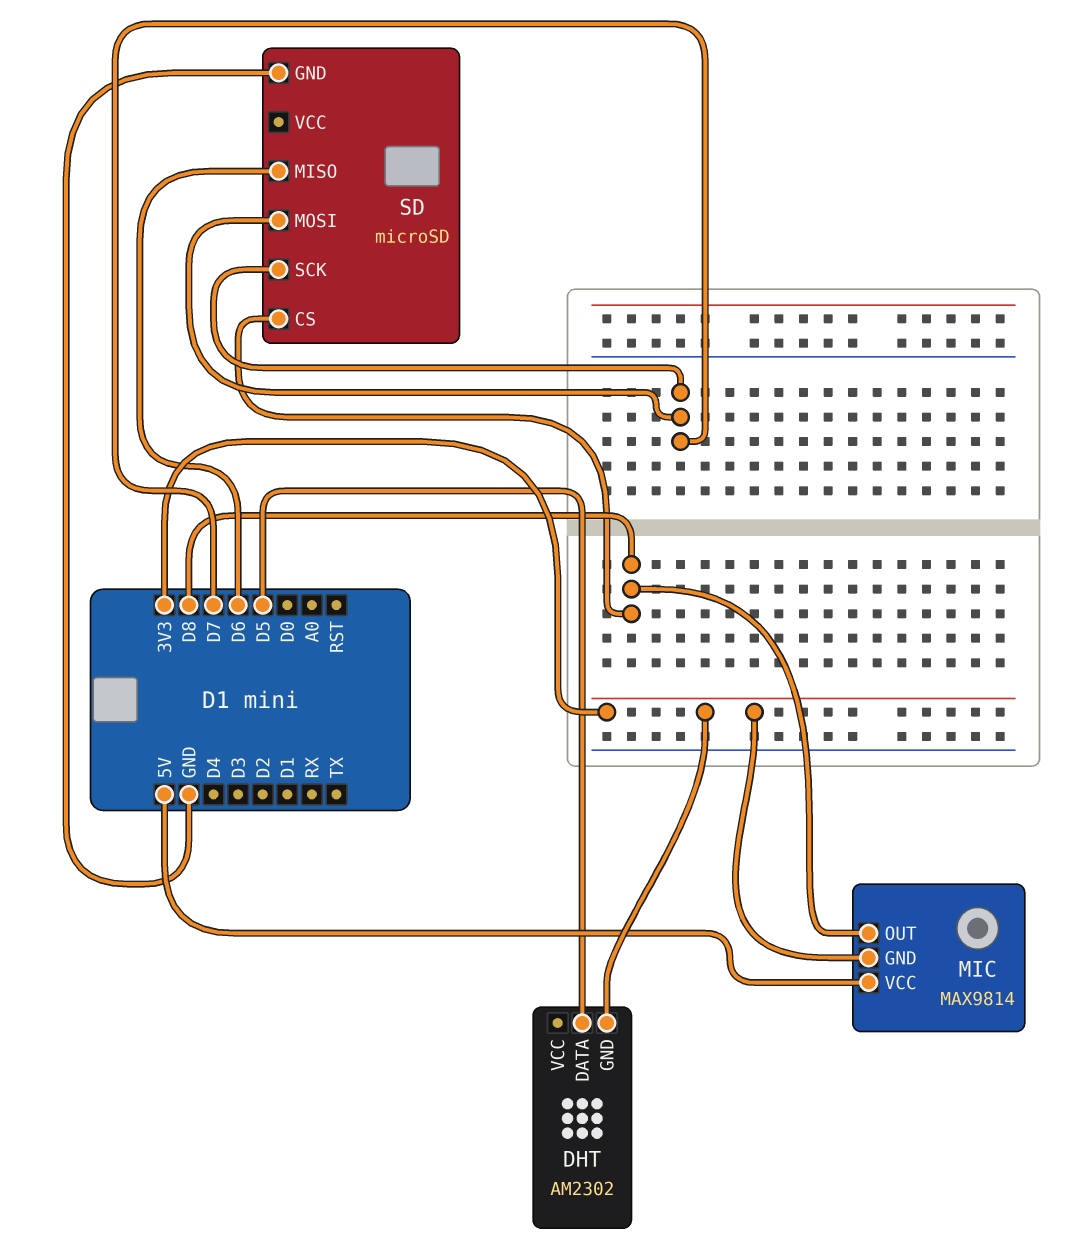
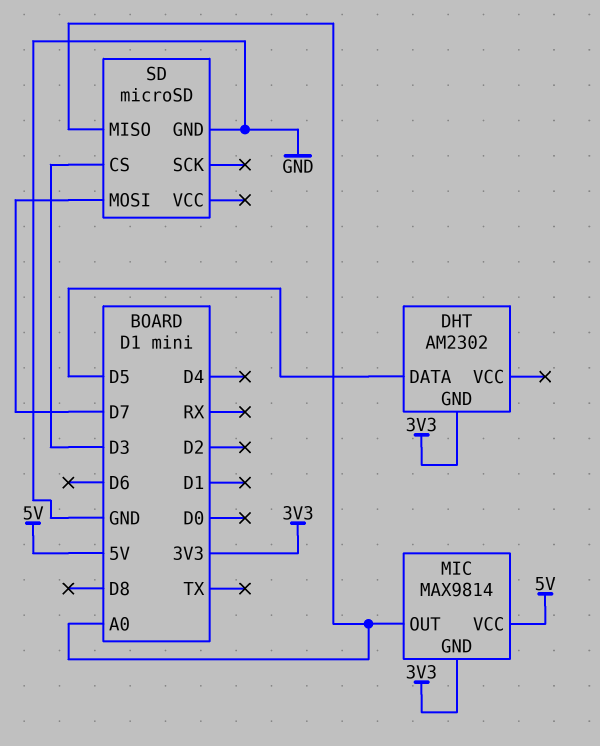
MIC pin OUT: D8 -> A0
SD pin CS: D8 -> D3
SD pin MISO: D6 -> A0
SD pin SCK: D7 -> none

